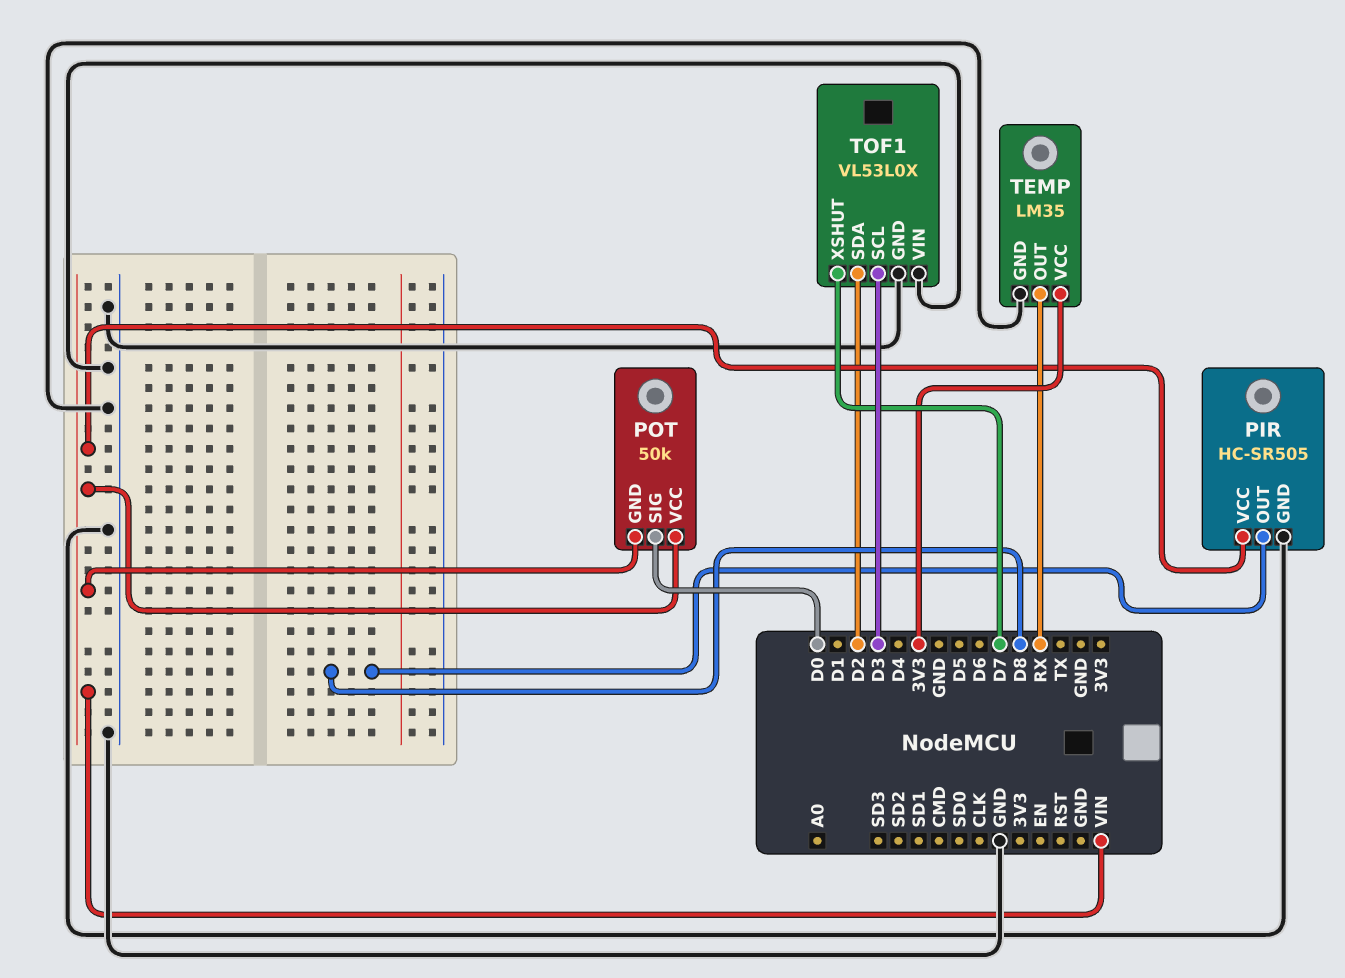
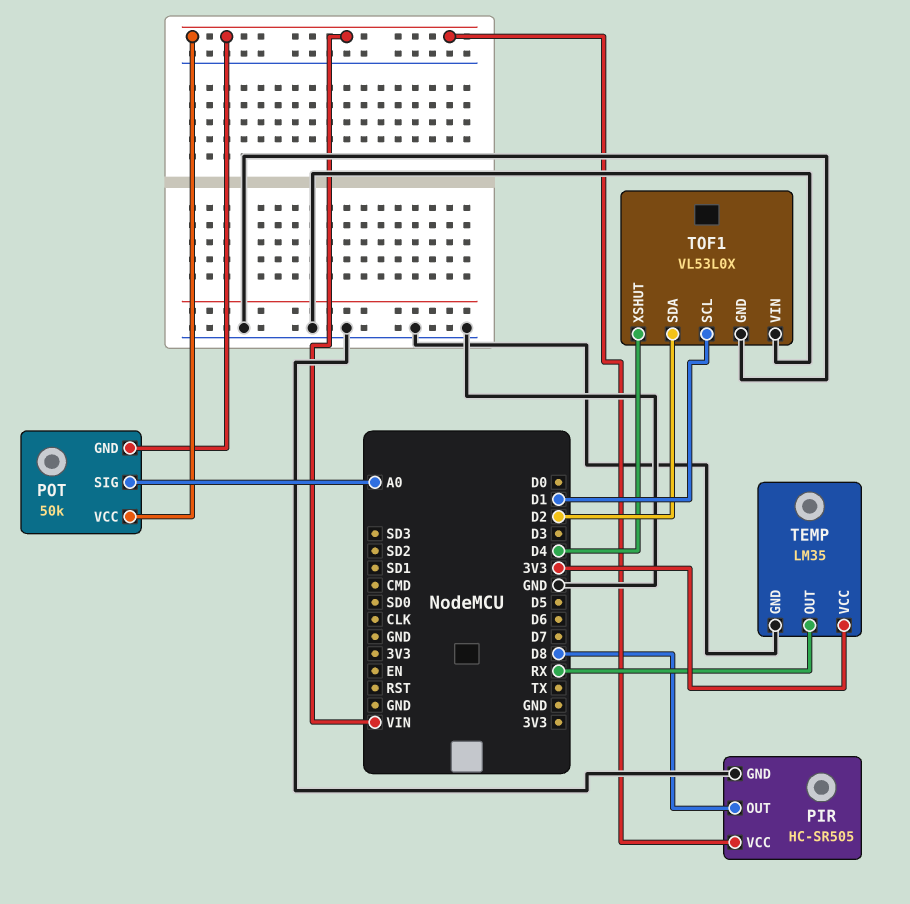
POT pin SIG: D0 -> A0
TOF1 pin SCL: D3 -> D1
TOF1 pin XSHUT: D7 -> D4

